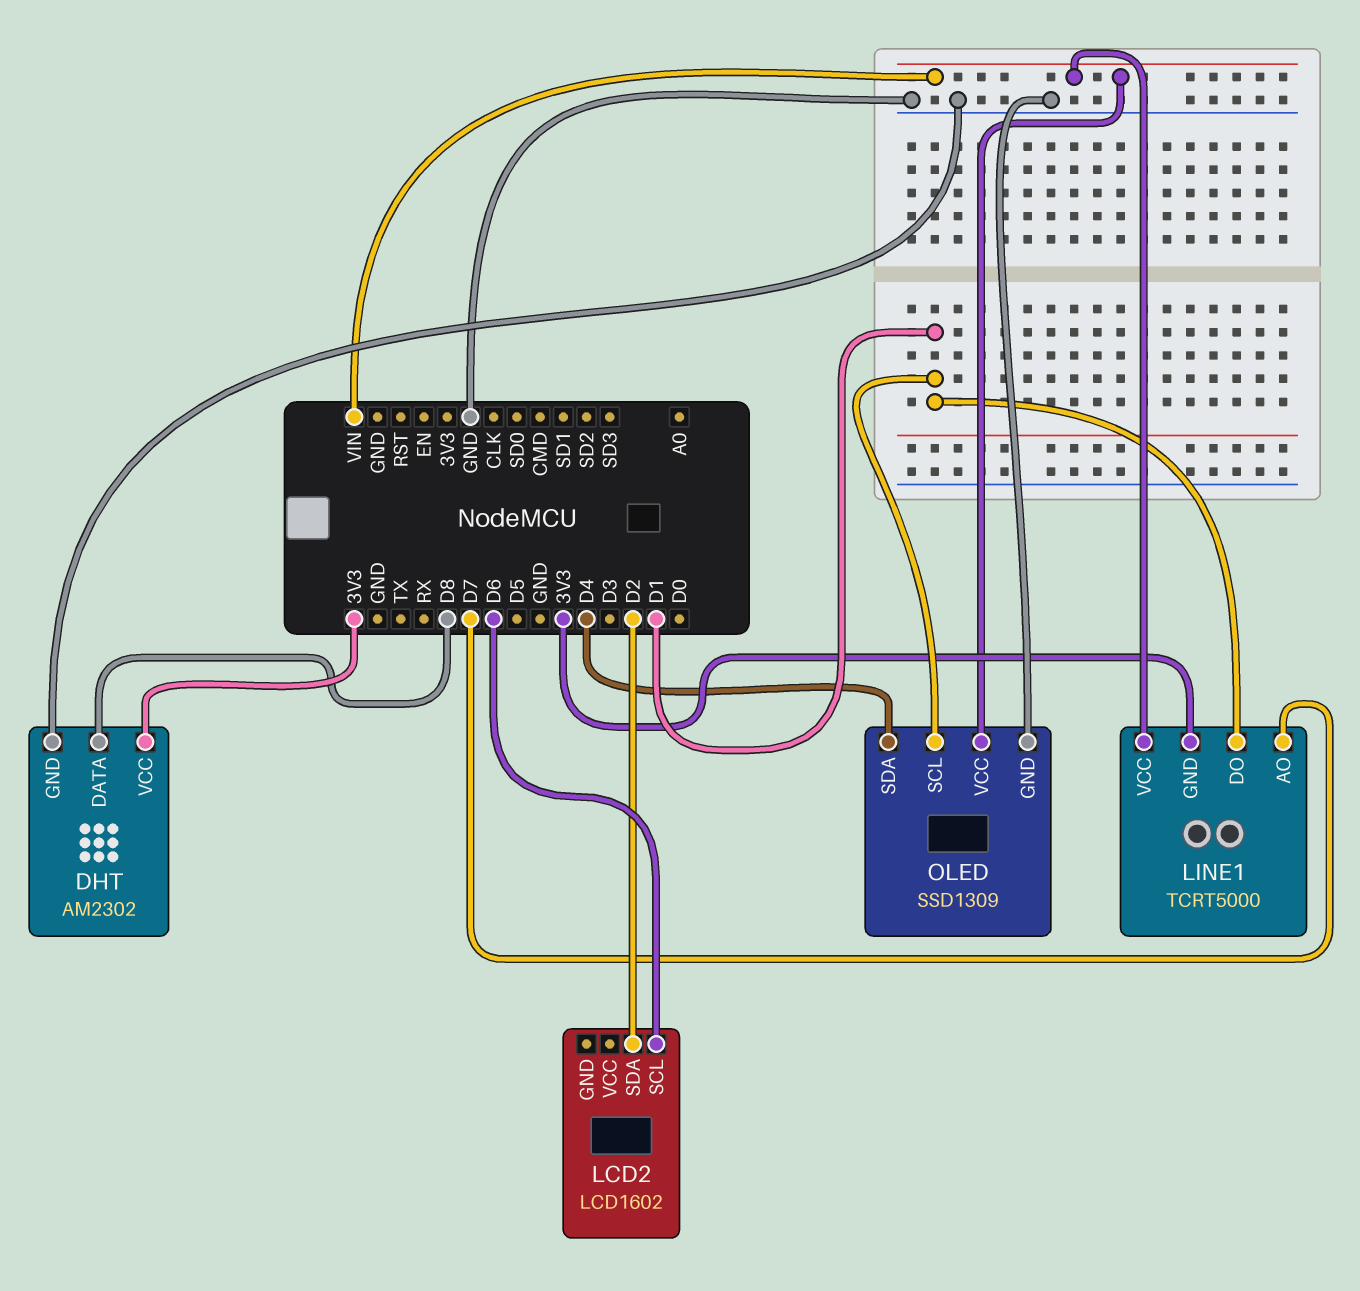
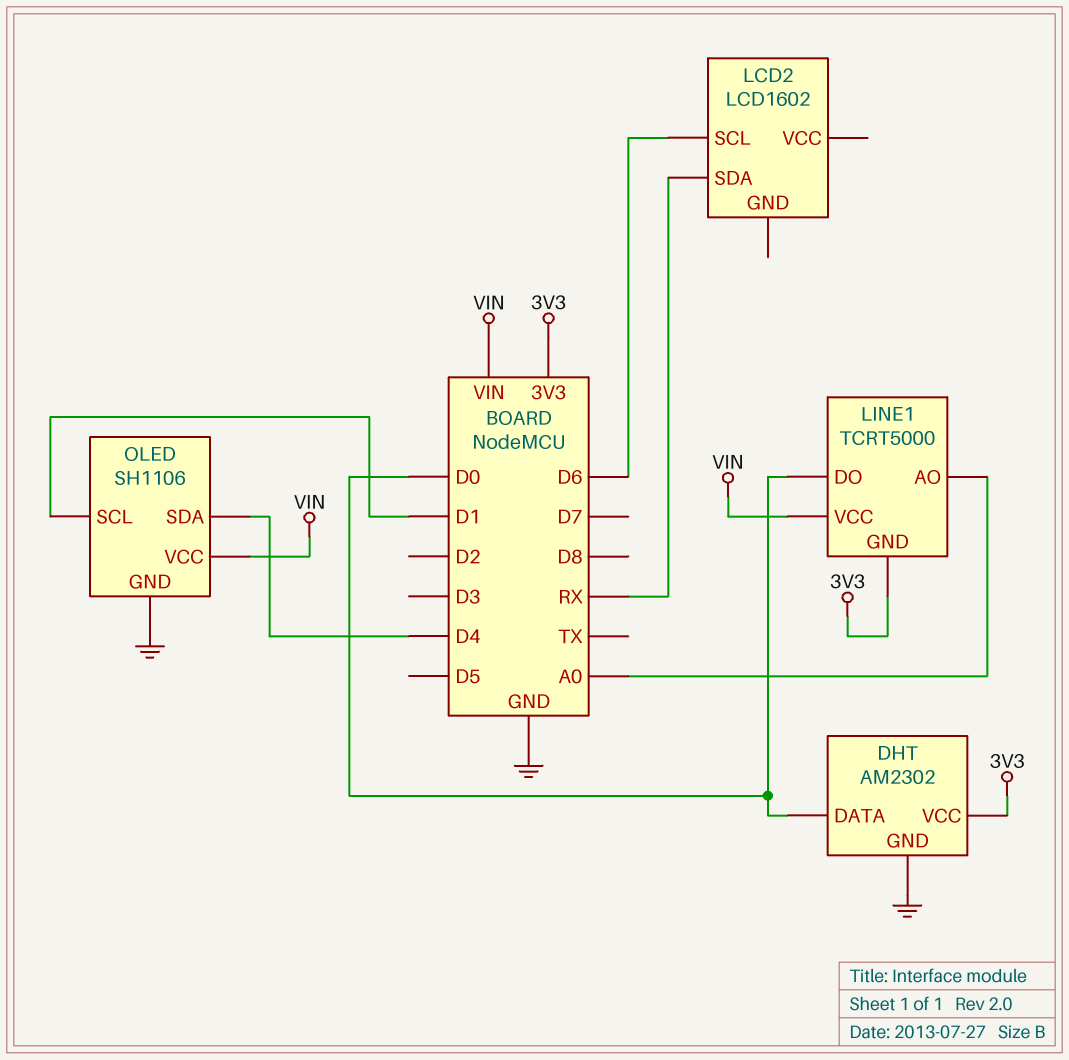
DHT pin DATA: D8 -> D0
LCD2 pin SDA: D2 -> RX
LINE1 pin AO: D7 -> A0
LINE1 pin DO: D1 -> D0
OLED: SSD1309 -> SH1106

